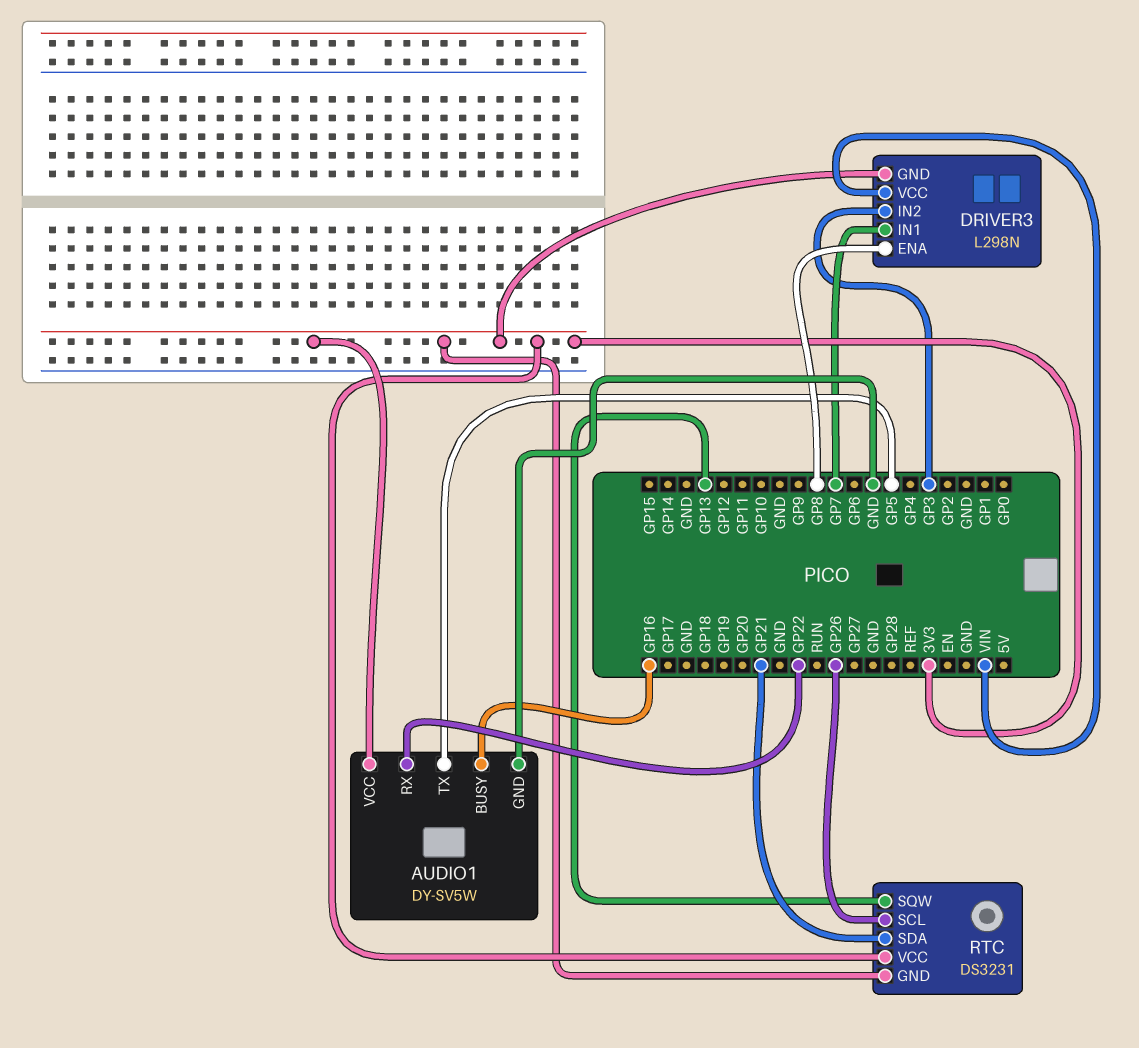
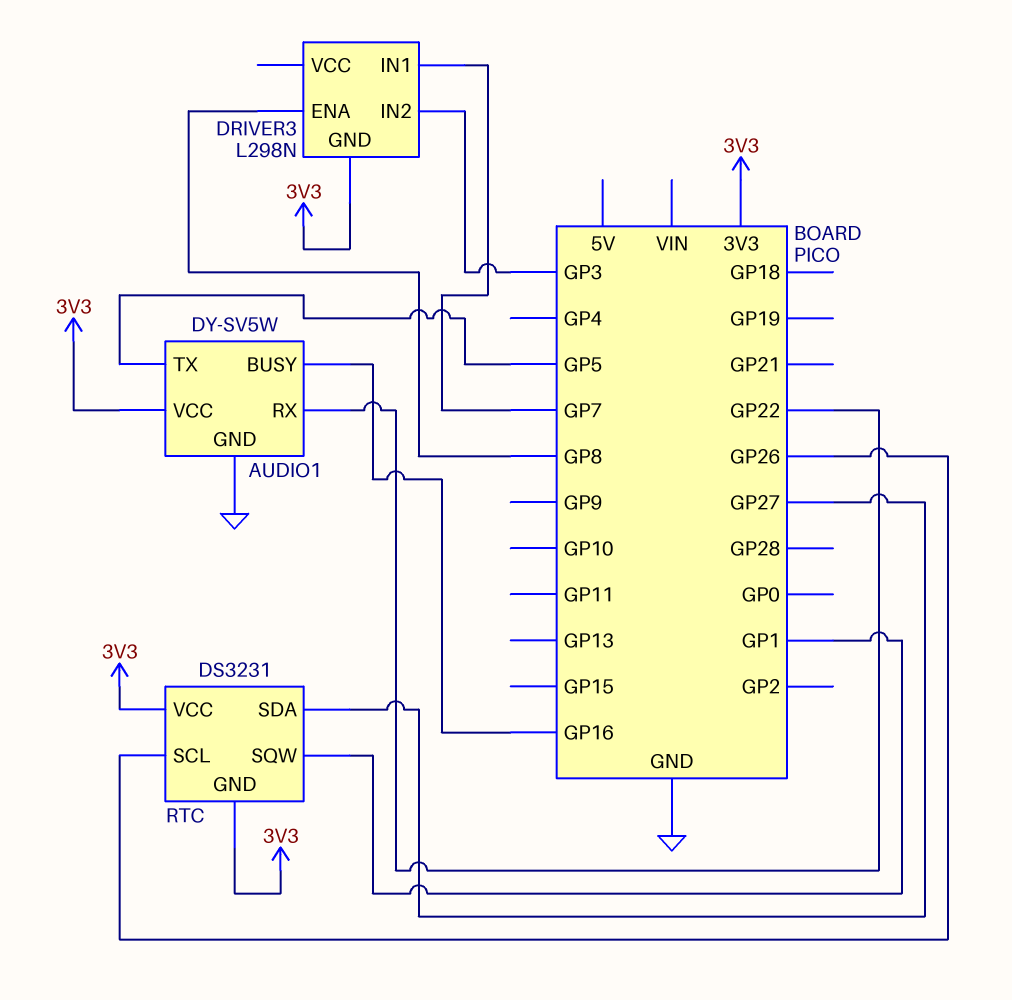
DRIVER3 pin VCC: VIN -> none
RTC pin SDA: GP21 -> GP27
RTC pin SQW: GP13 -> GP1

